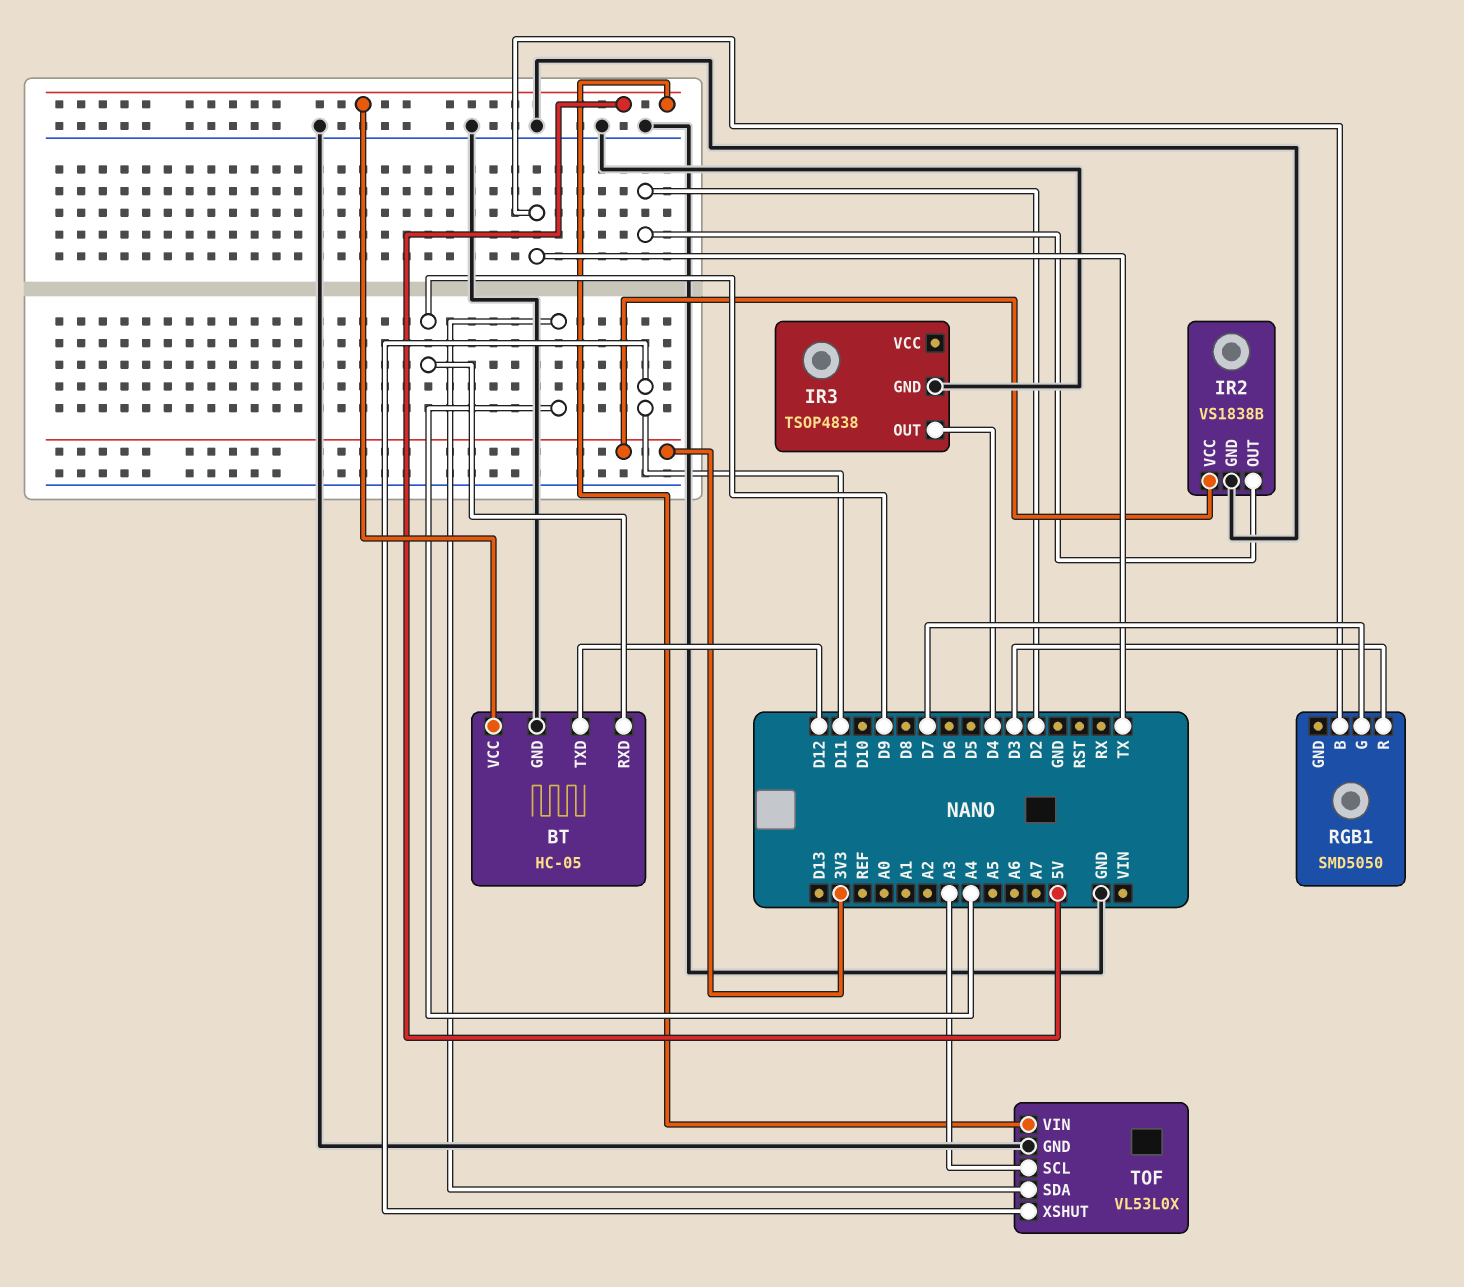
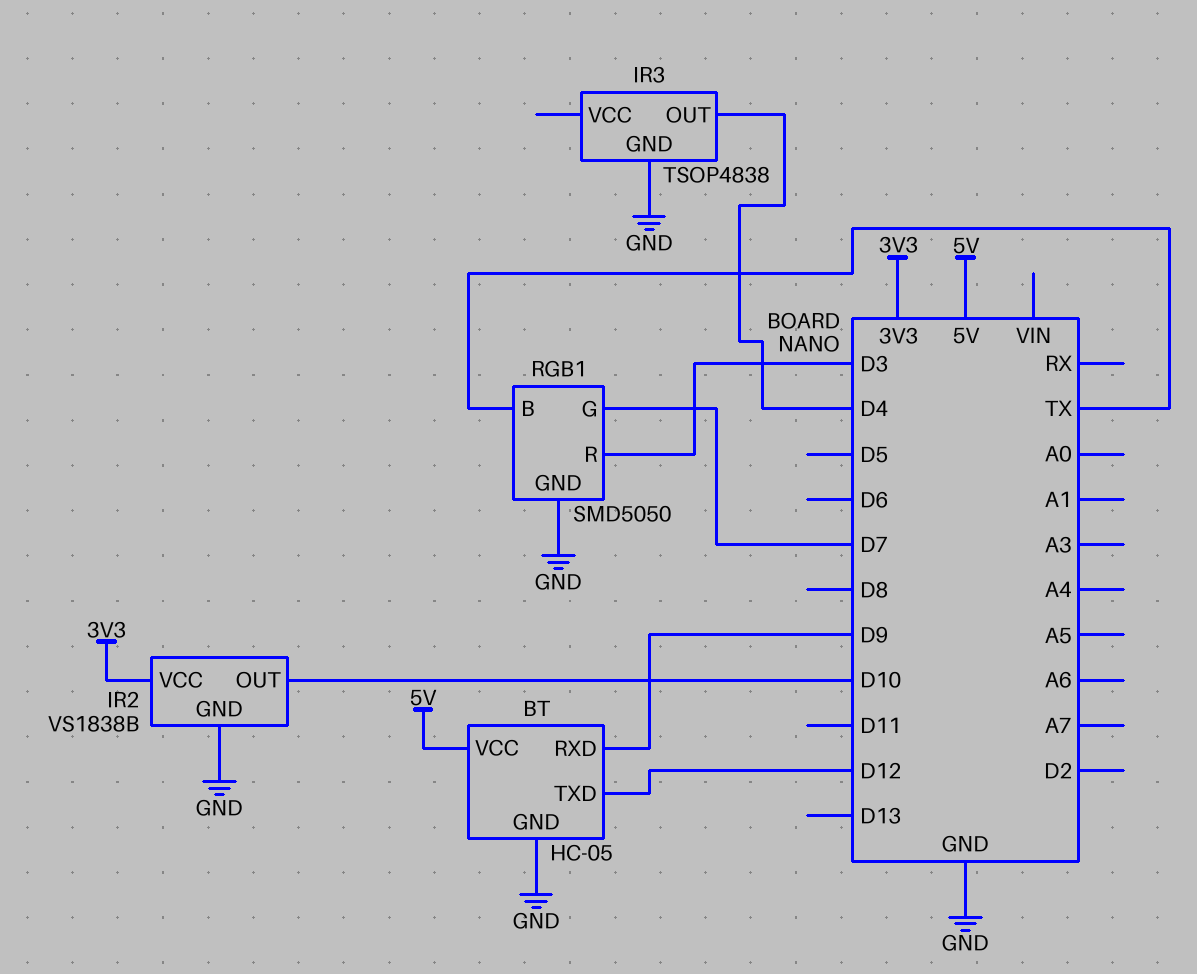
IR2 pin OUT: D2 -> D10
RGB1 pin GND: none -> GND
TOF: VL53L0X -> none
TOF pin GND: GND -> none
TOF pin SCL: A3 -> none
TOF pin SDA: A4 -> none
TOF pin VIN: 5V -> none
TOF pin XSHUT: D11 -> none

